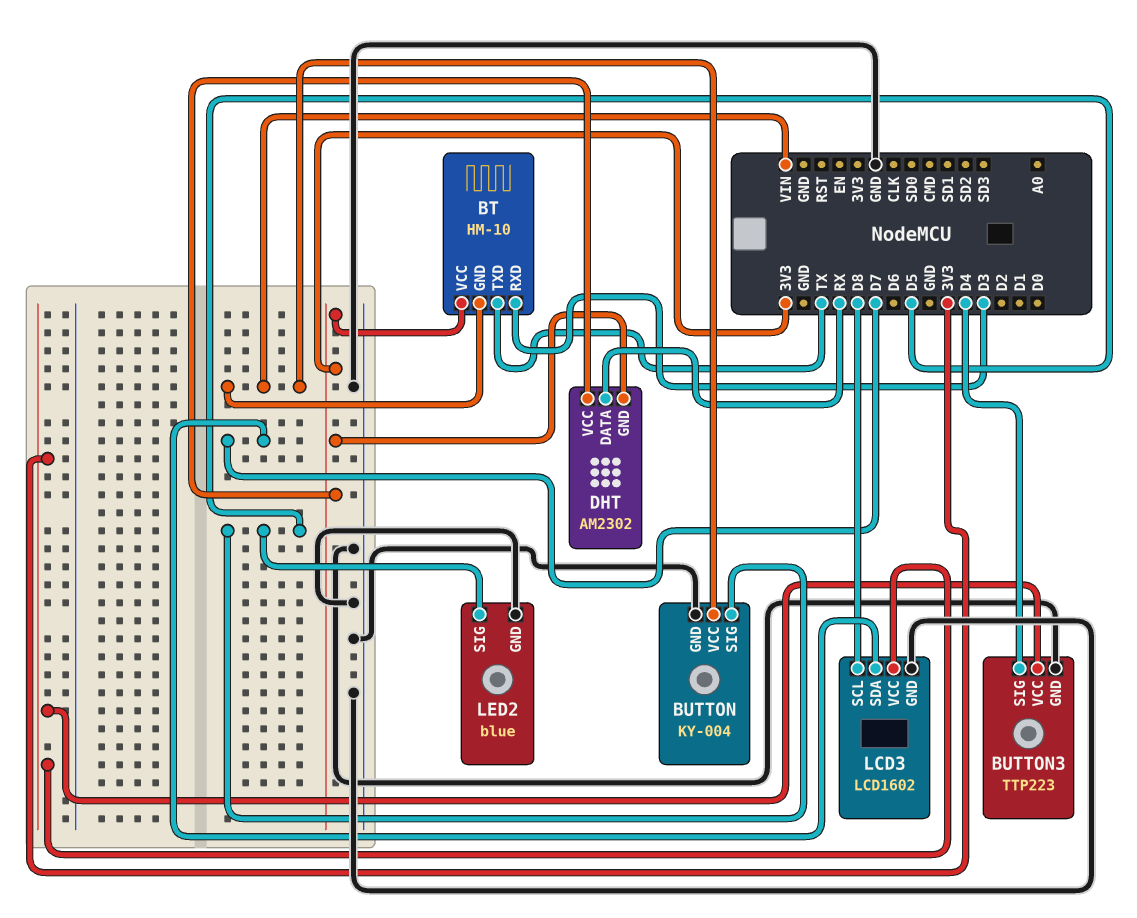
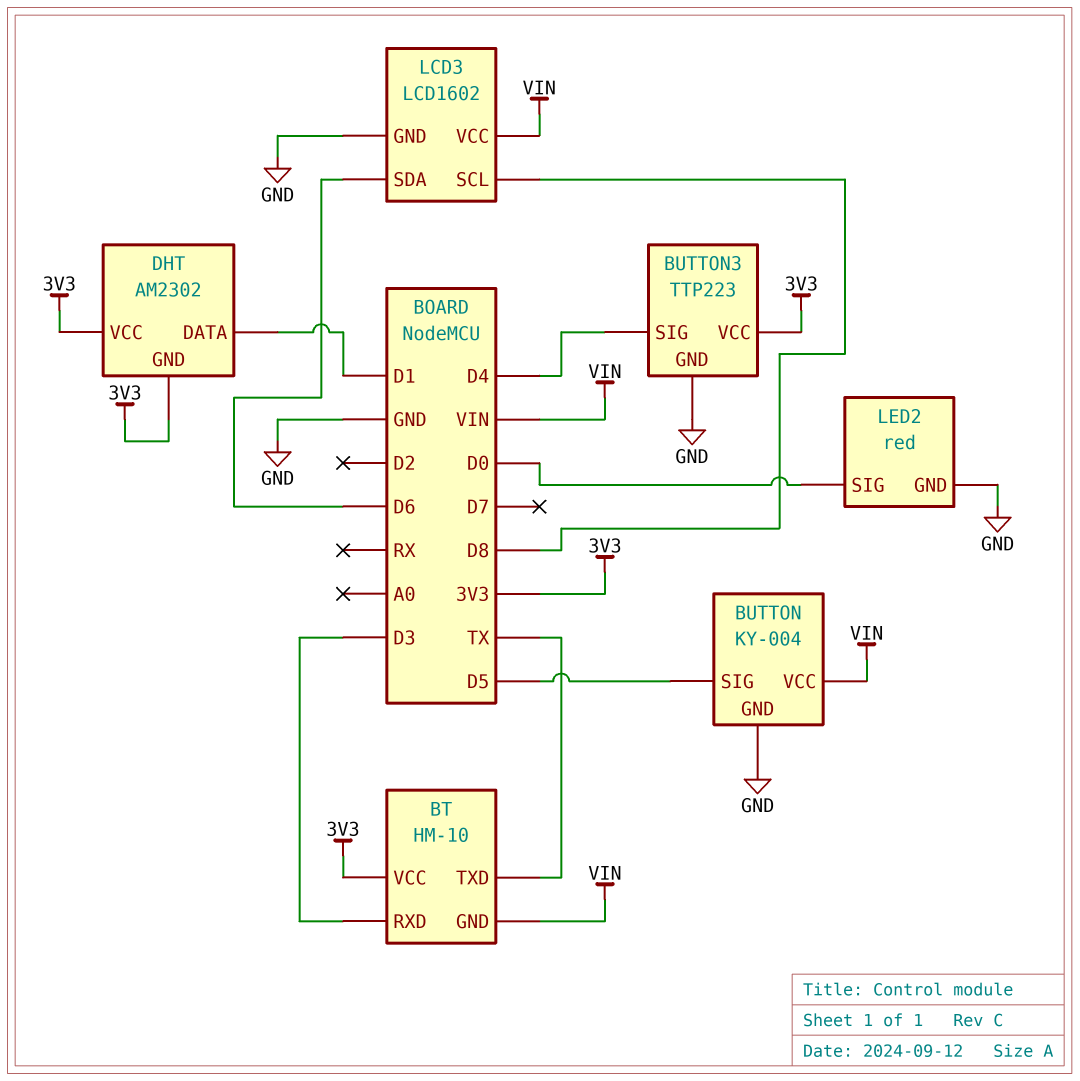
DHT pin DATA: RX -> D1
LCD3 pin SDA: D7 -> D6
LCD3 pin VCC: 3V3 -> VIN
LED2: blue -> red
LED2 pin SIG: D5 -> D0

